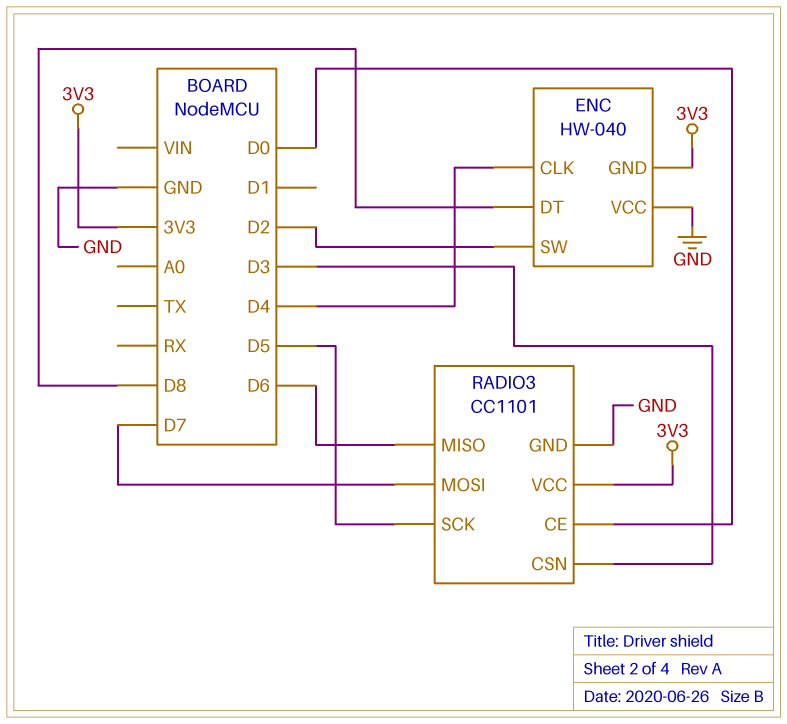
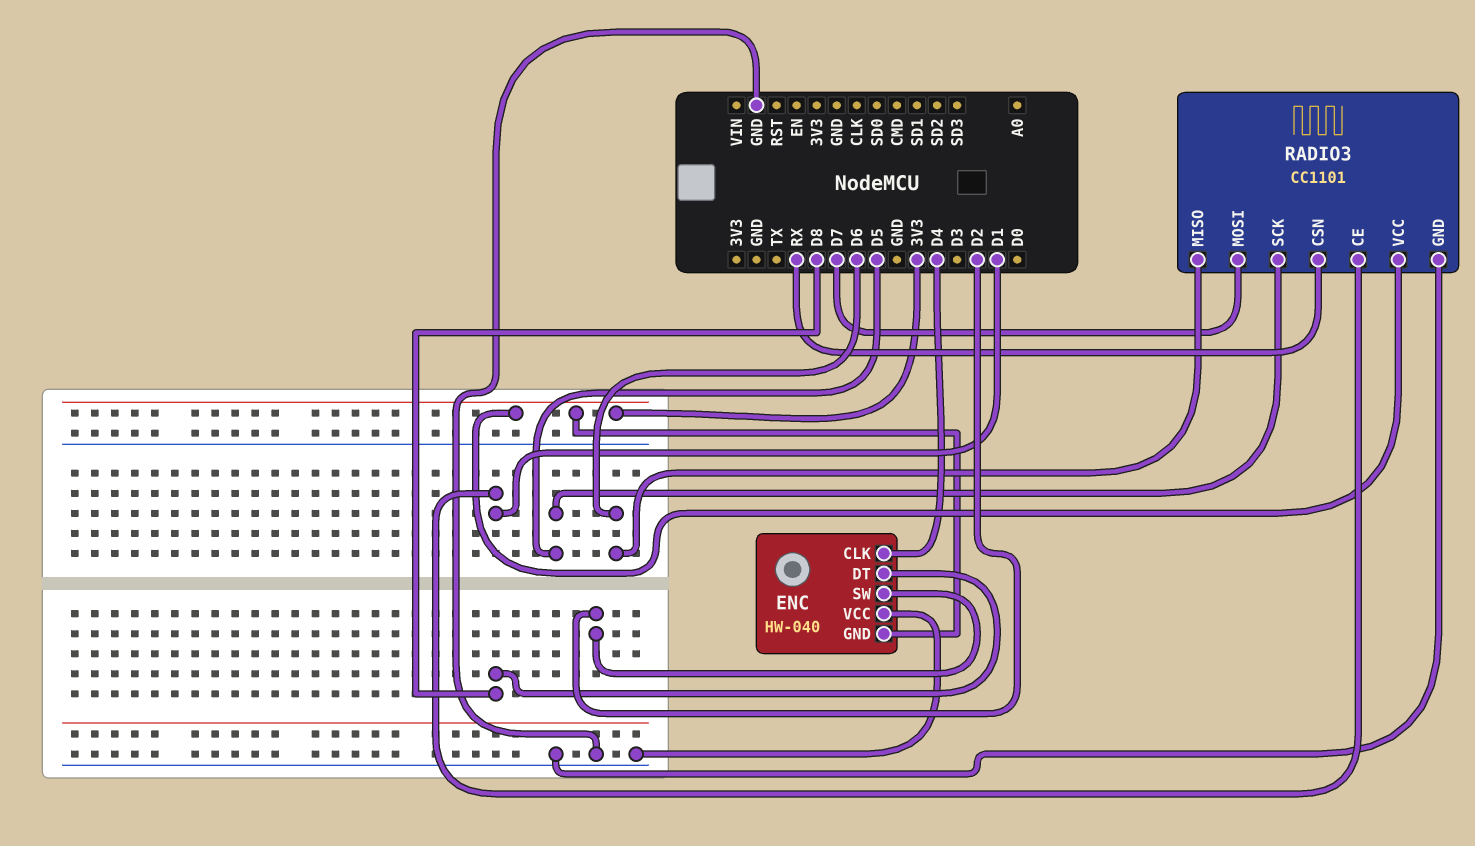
RADIO3 pin CE: D0 -> D1
RADIO3 pin CSN: D3 -> RX

